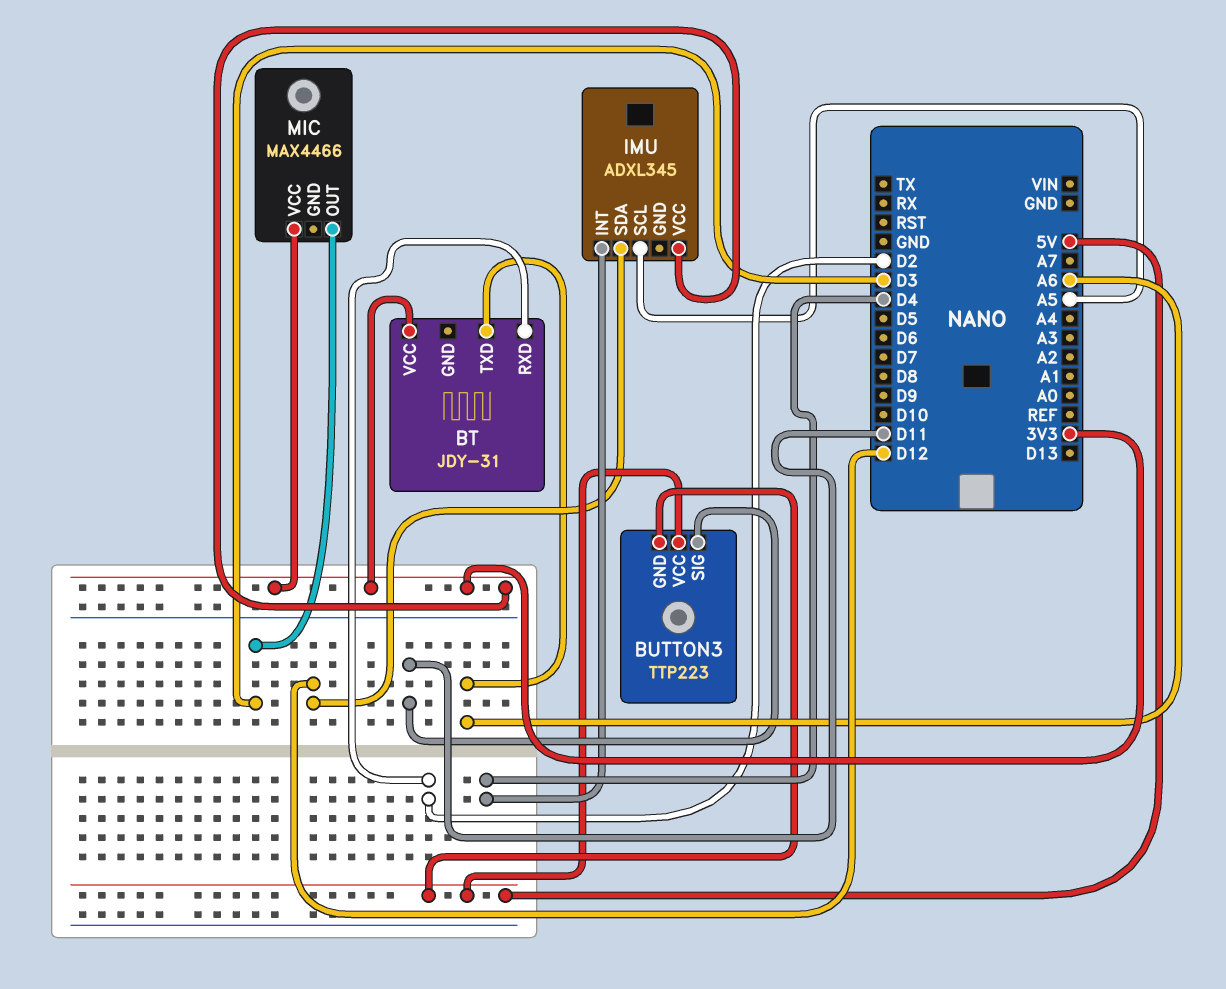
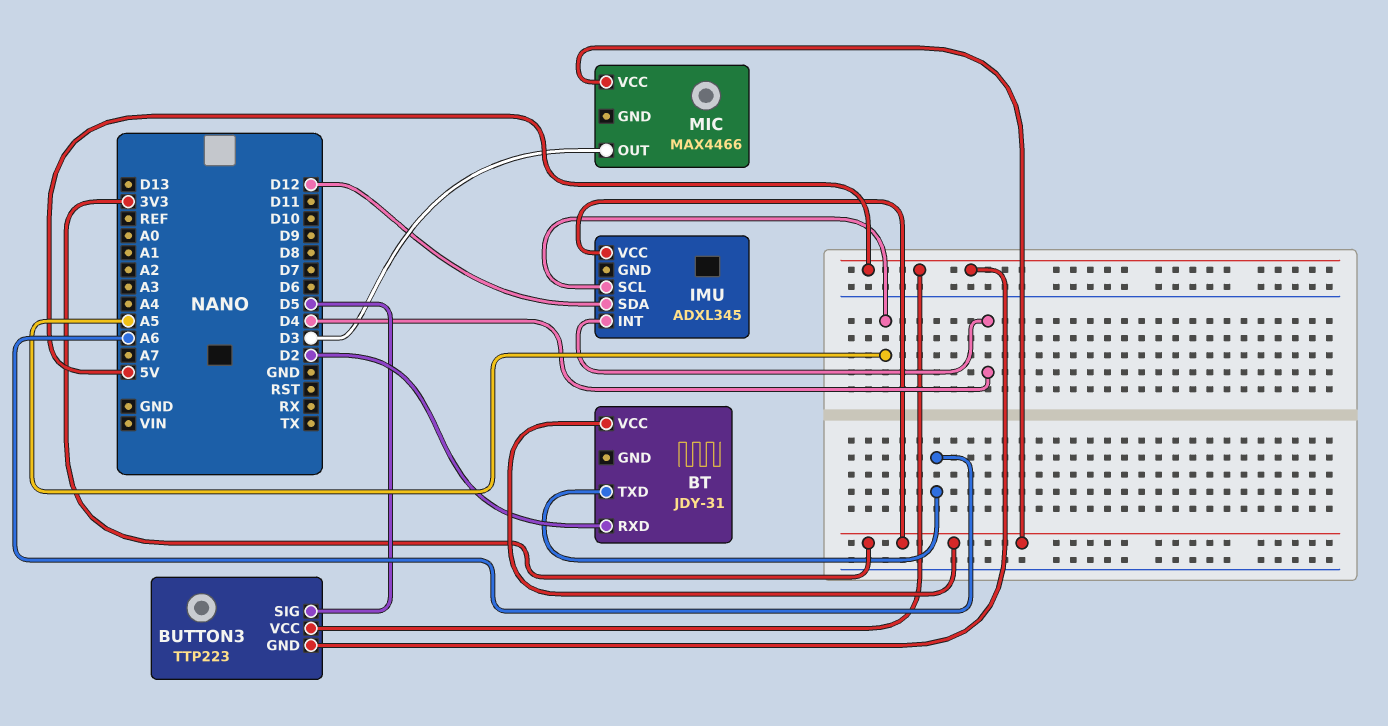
BUTTON3 pin SIG: D11 -> D5

